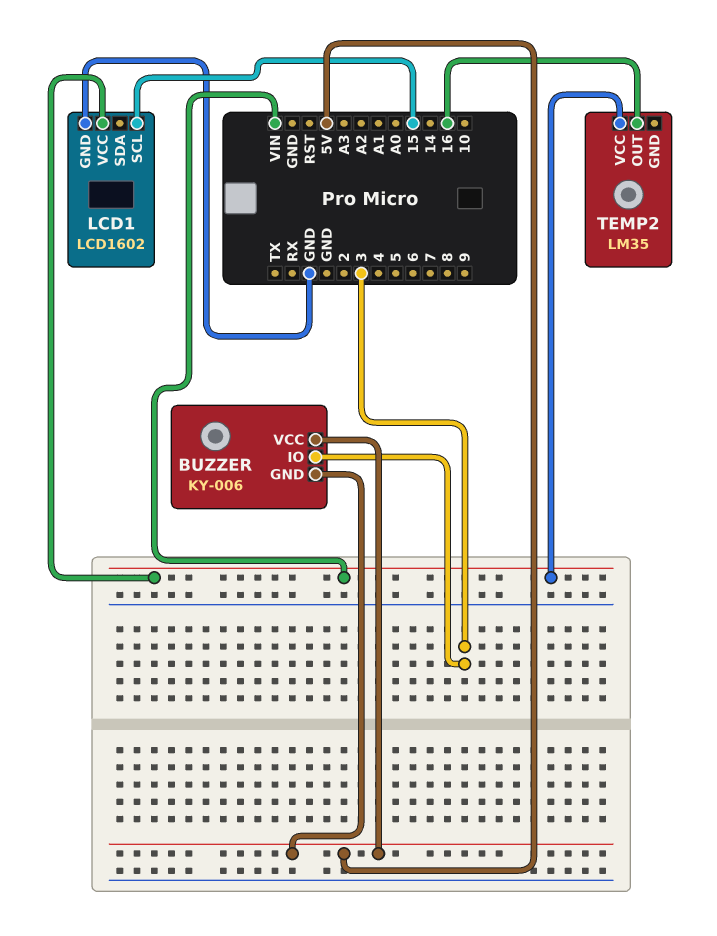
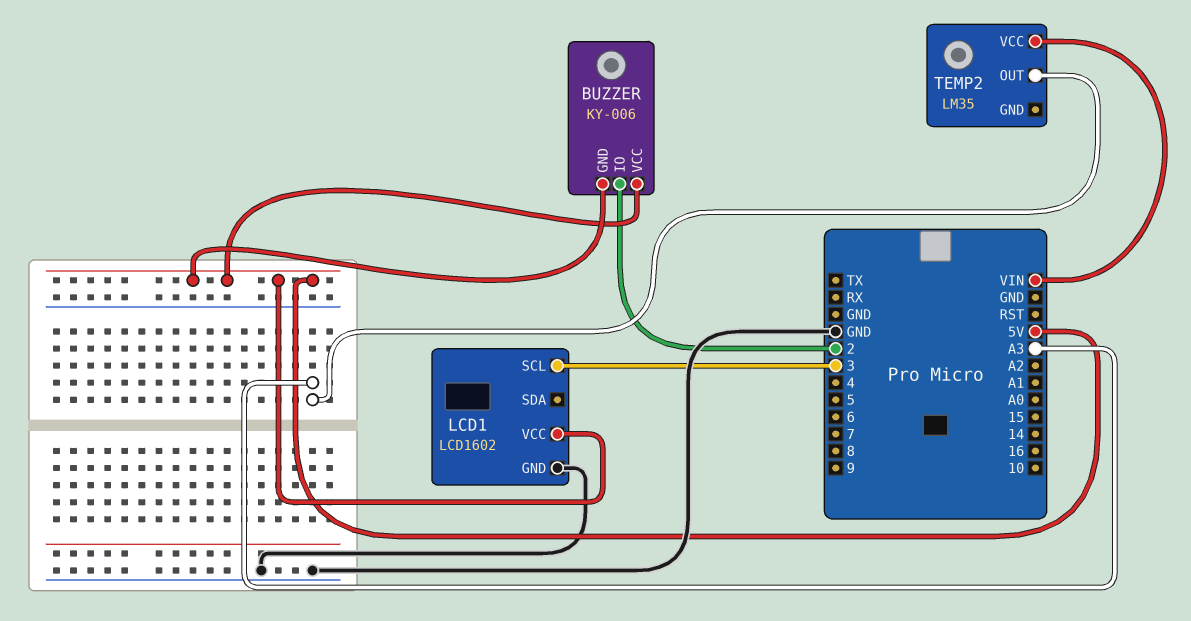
BUZZER pin IO: 3 -> 2
LCD1 pin SCL: 15 -> 3
LCD1 pin VCC: VIN -> 5V
TEMP2 pin OUT: 16 -> A3

